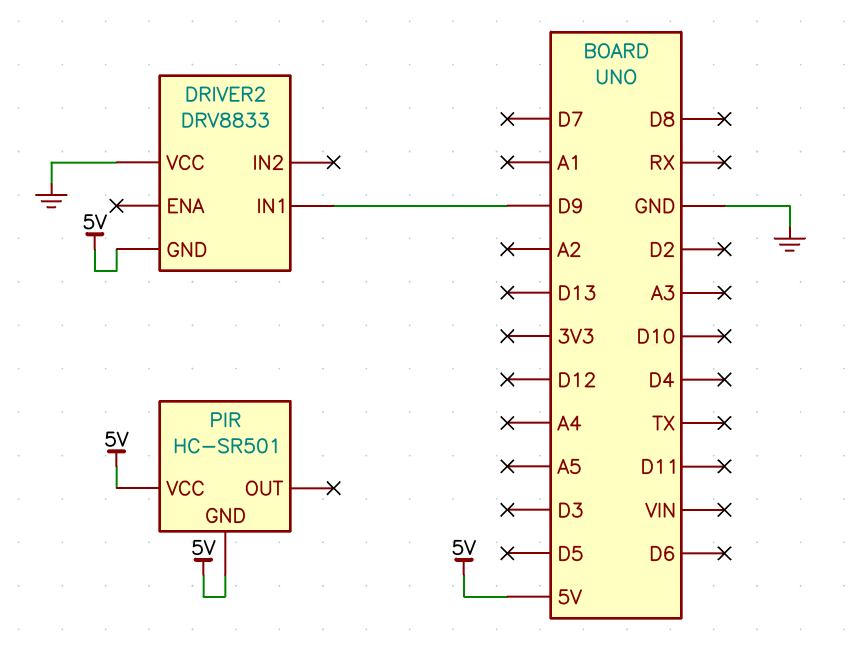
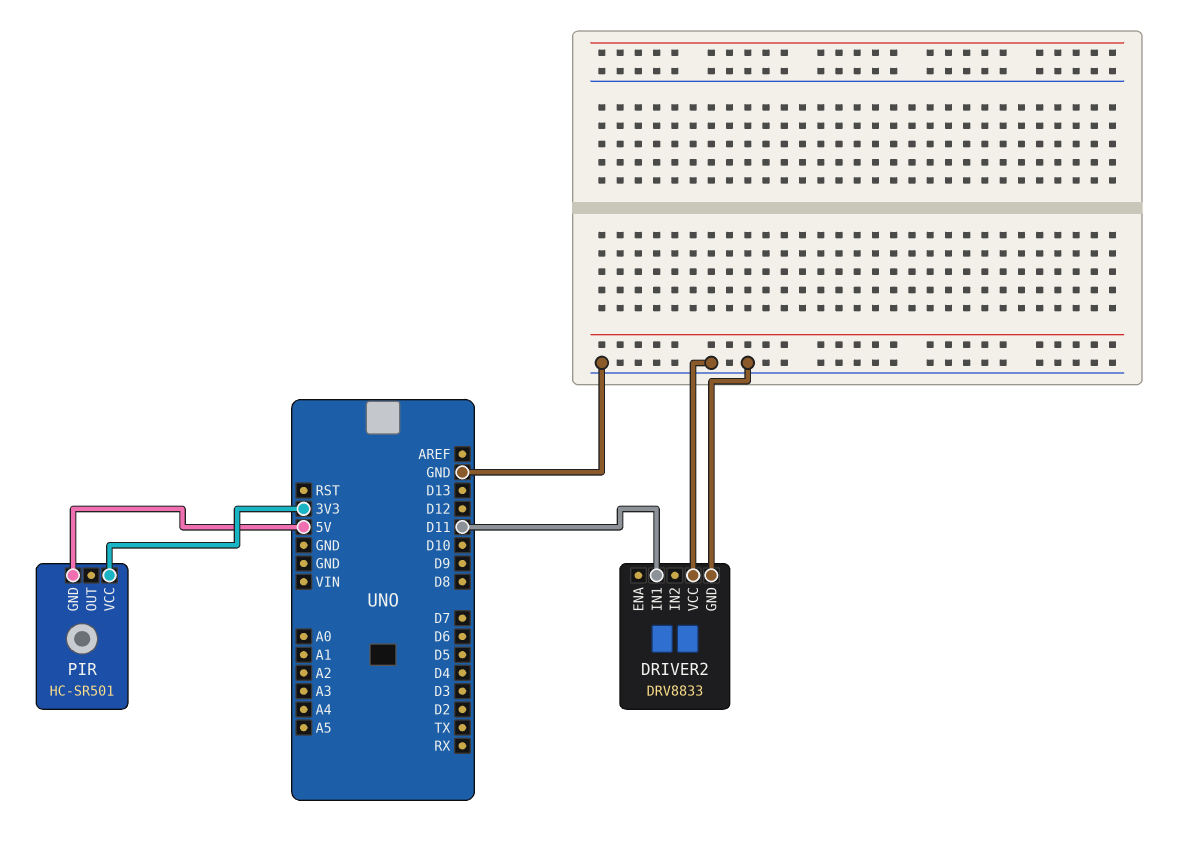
DRIVER2 pin GND: 5V -> GND
DRIVER2 pin IN1: D9 -> D11
PIR pin VCC: 5V -> 3V3

